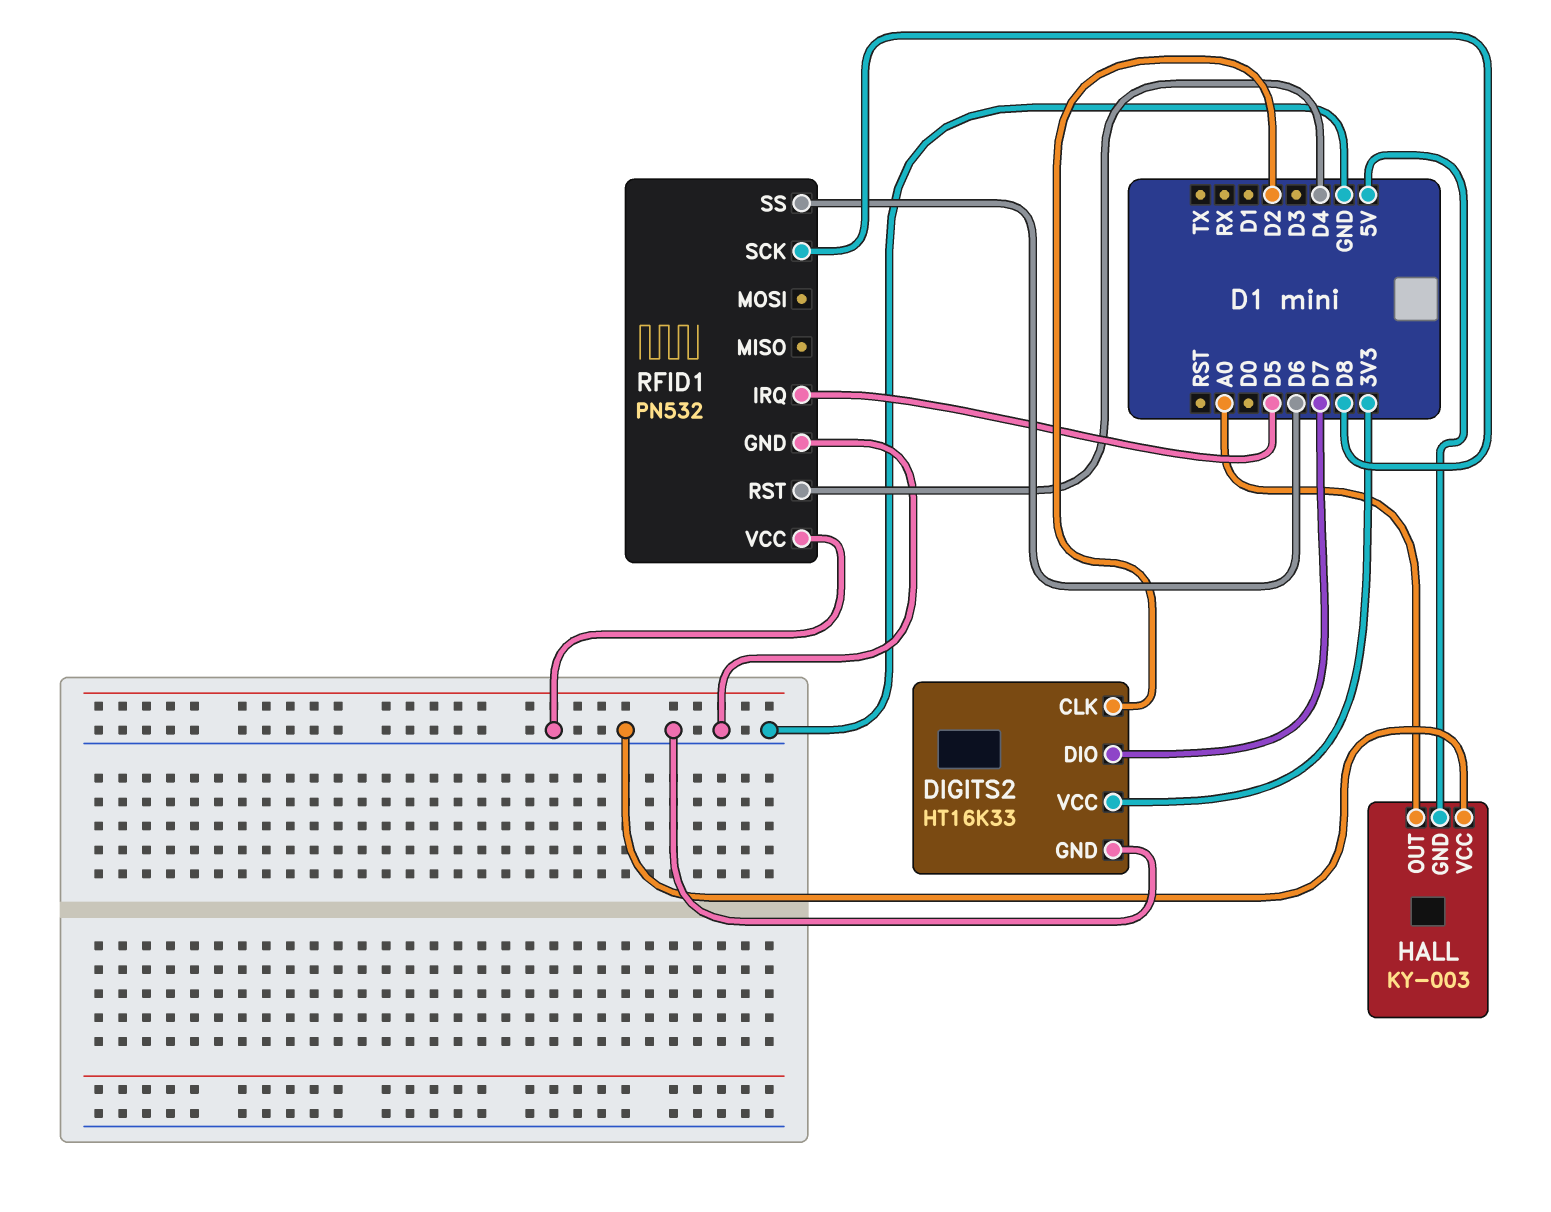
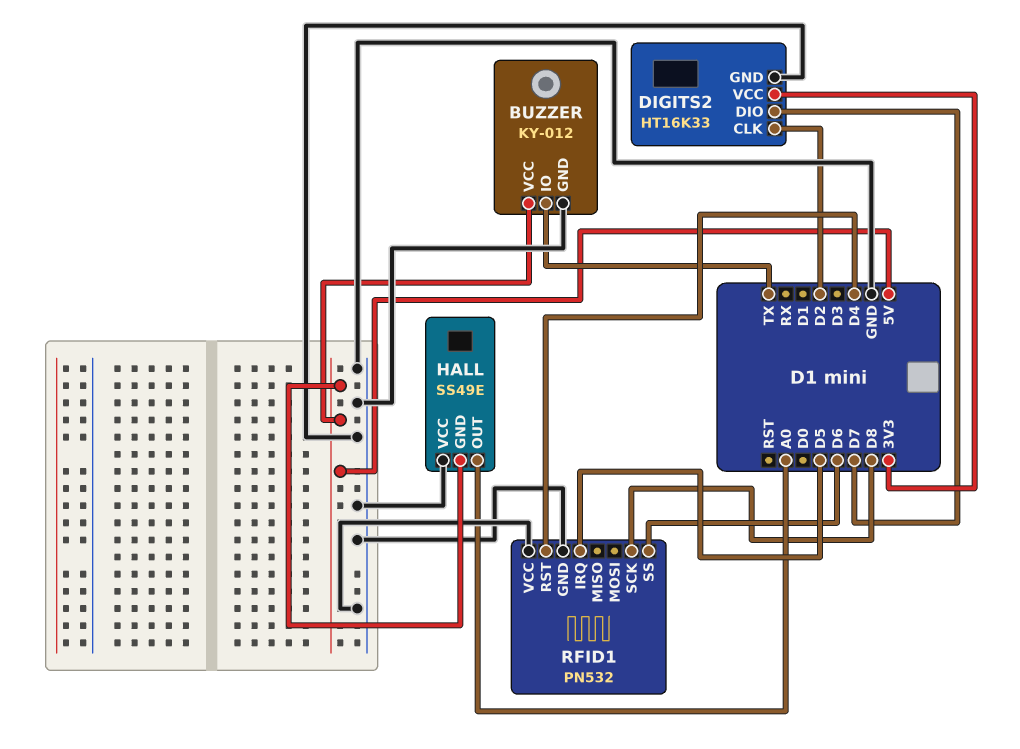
BUZZER: none -> KY-012
BUZZER pin GND: none -> GND
BUZZER pin IO: none -> TX
BUZZER pin VCC: none -> 5V
HALL: KY-003 -> SS49E

